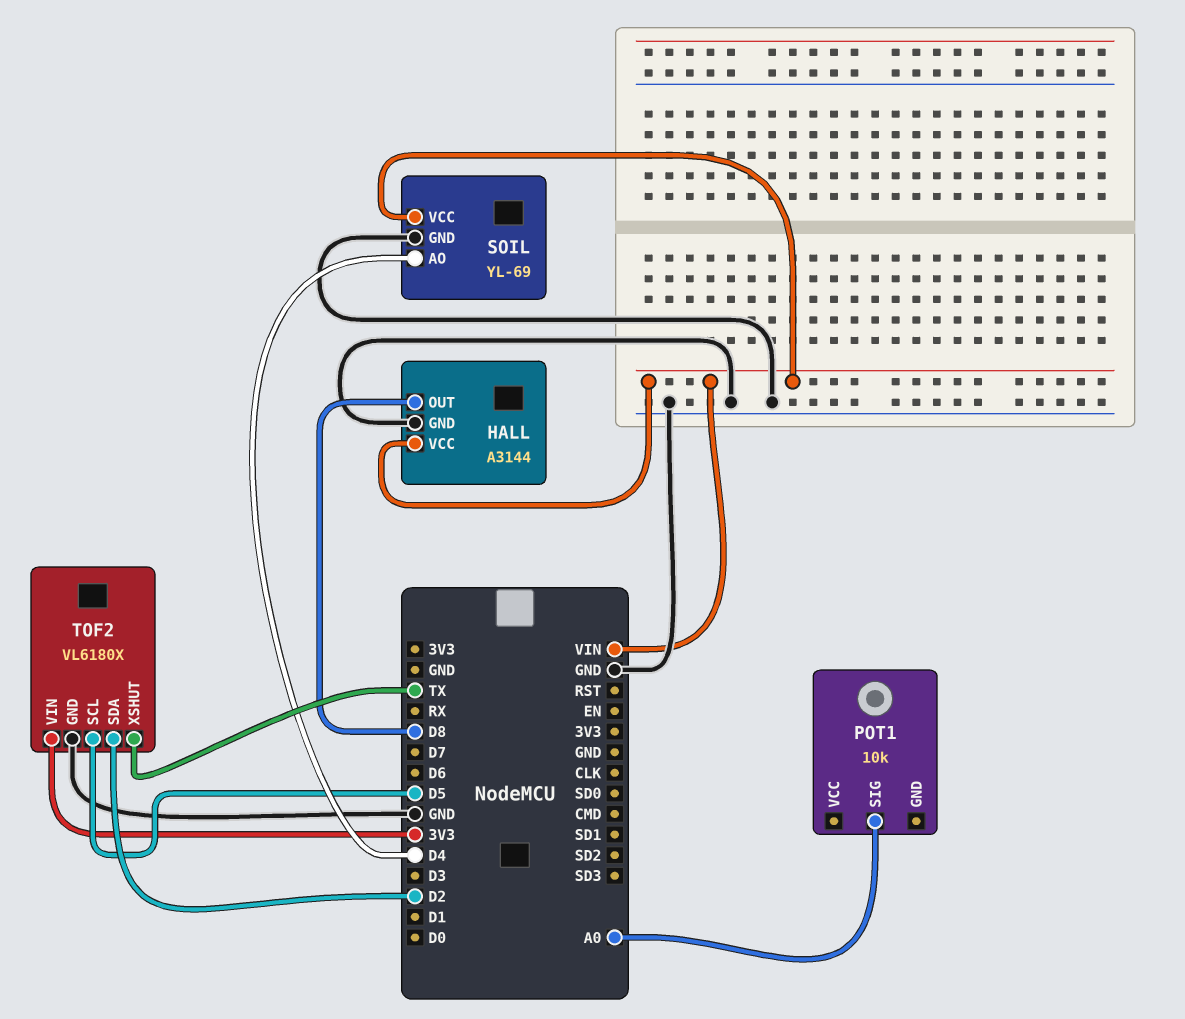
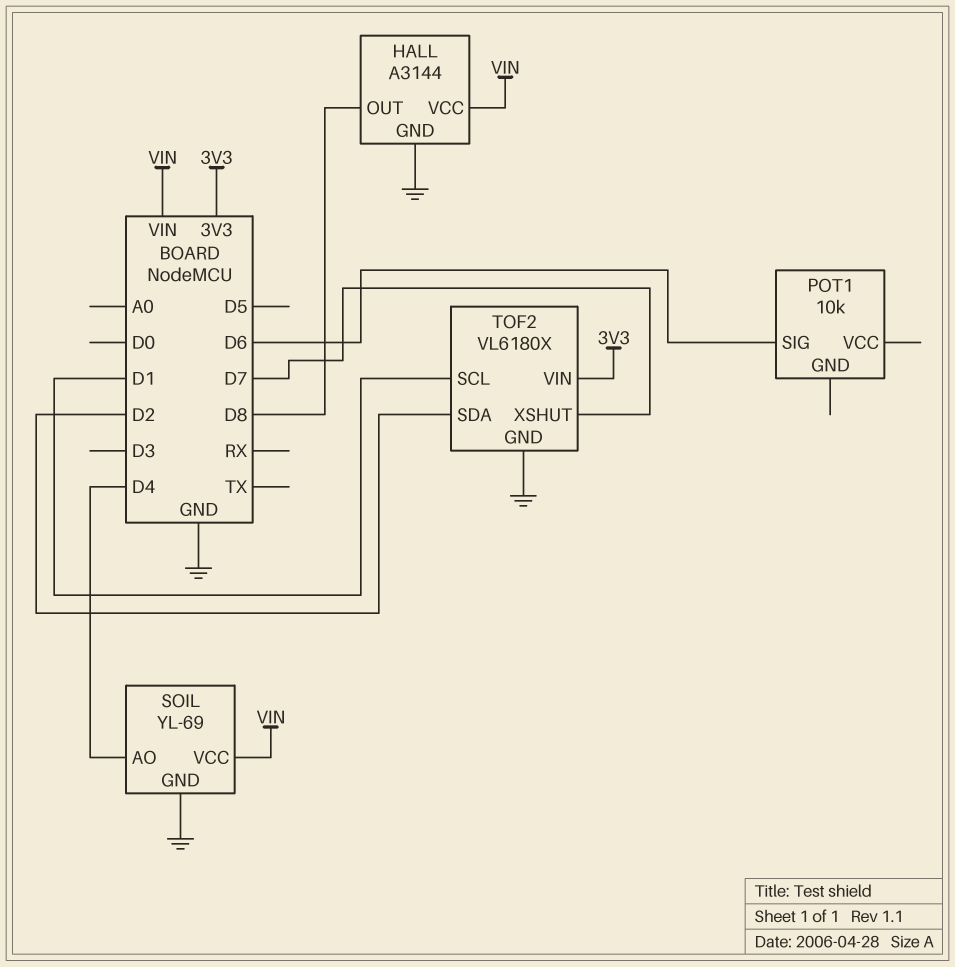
POT1 pin SIG: A0 -> D6
TOF2 pin SCL: D5 -> D1
TOF2 pin XSHUT: TX -> D7

